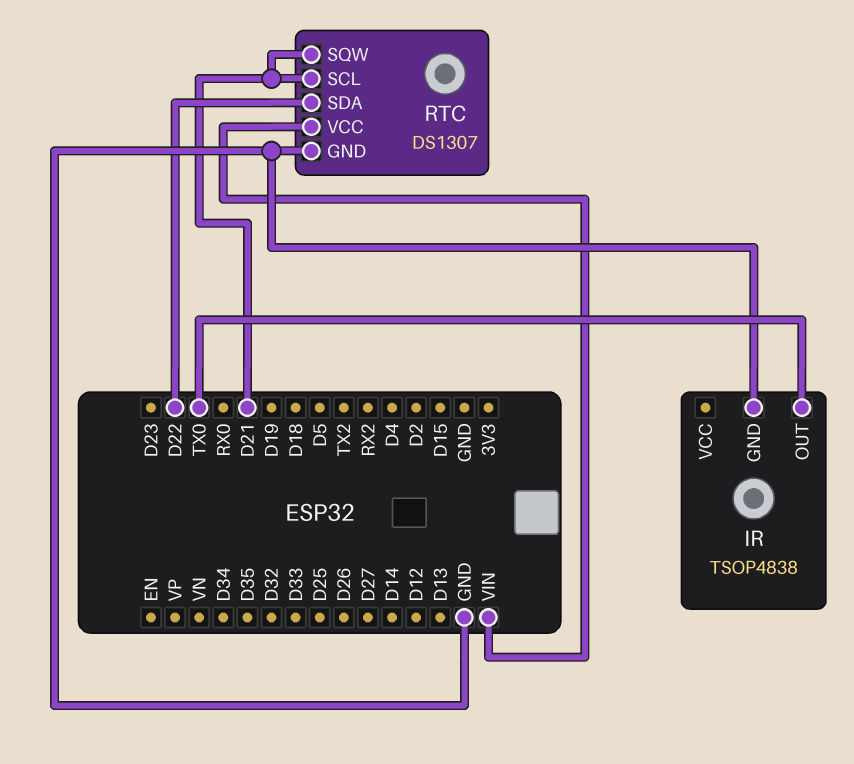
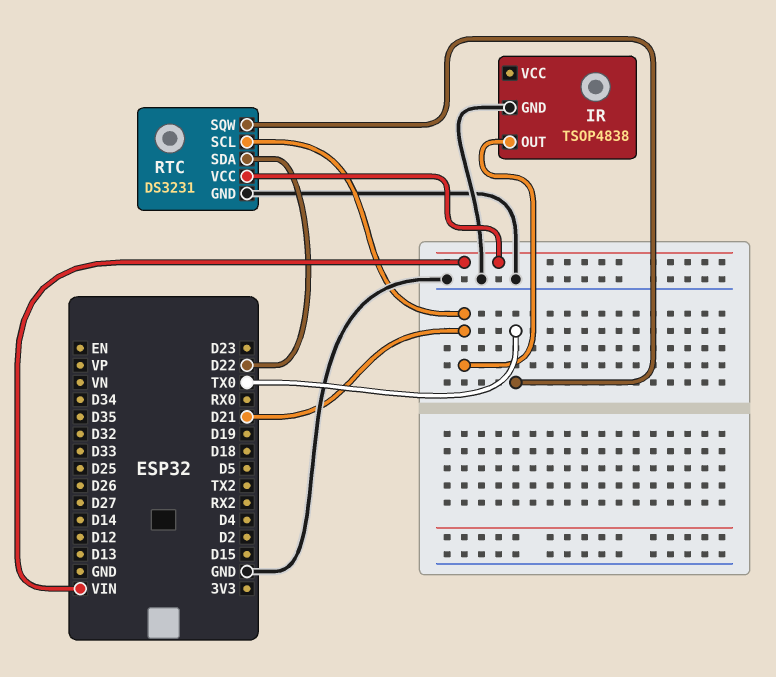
IR pin OUT: TX0 -> D21
RTC: DS1307 -> DS3231
RTC pin SQW: D21 -> TX0

